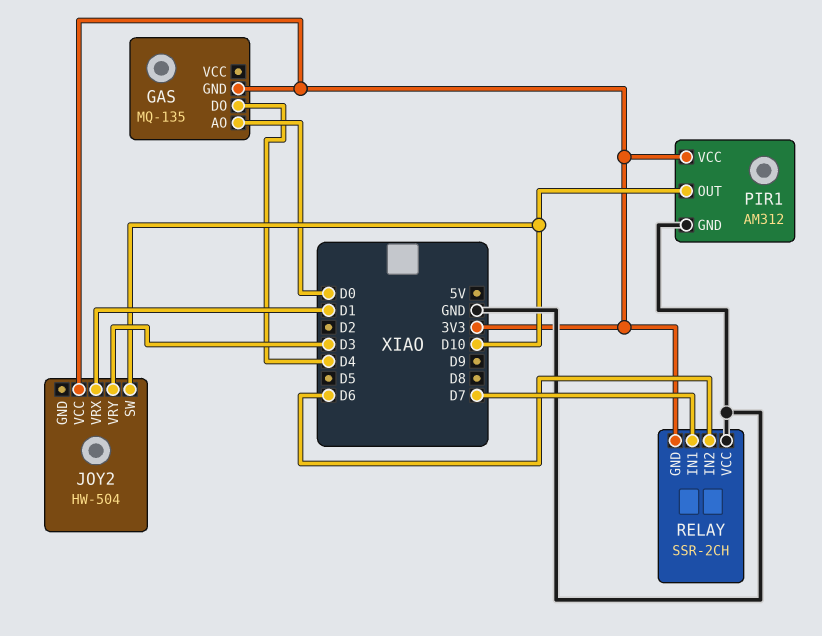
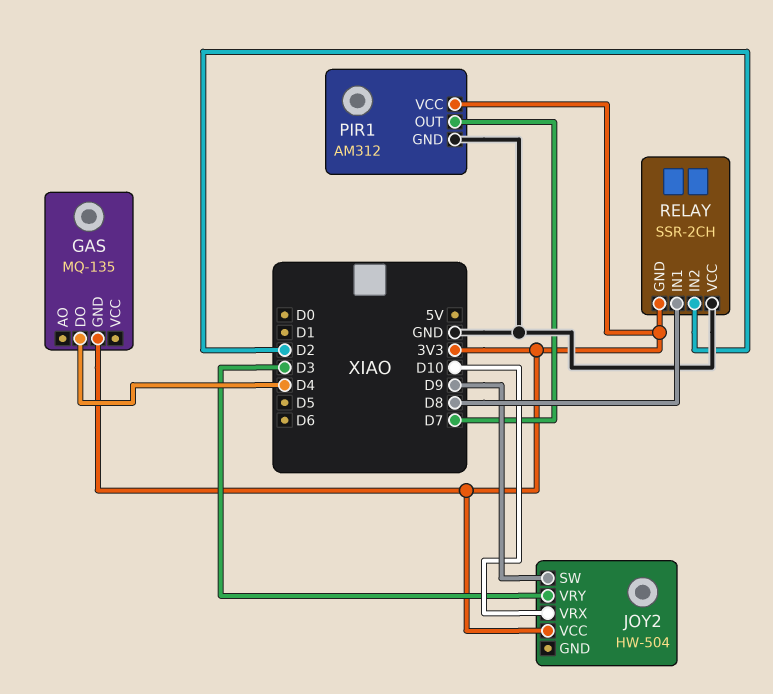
GAS pin AO: D0 -> none
JOY2 pin SW: D10 -> D9
JOY2 pin VRX: D1 -> D10
PIR1 pin OUT: D10 -> D7
RELAY pin IN1: D7 -> D8
RELAY pin IN2: D6 -> D2

